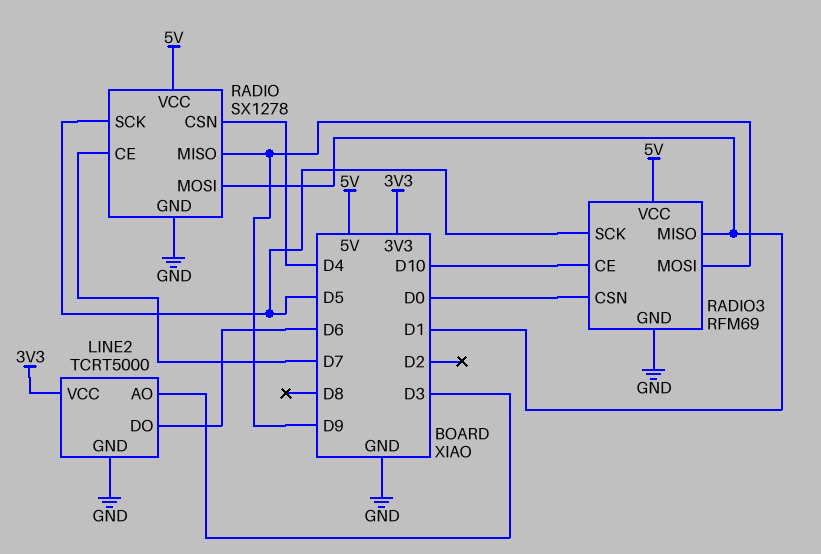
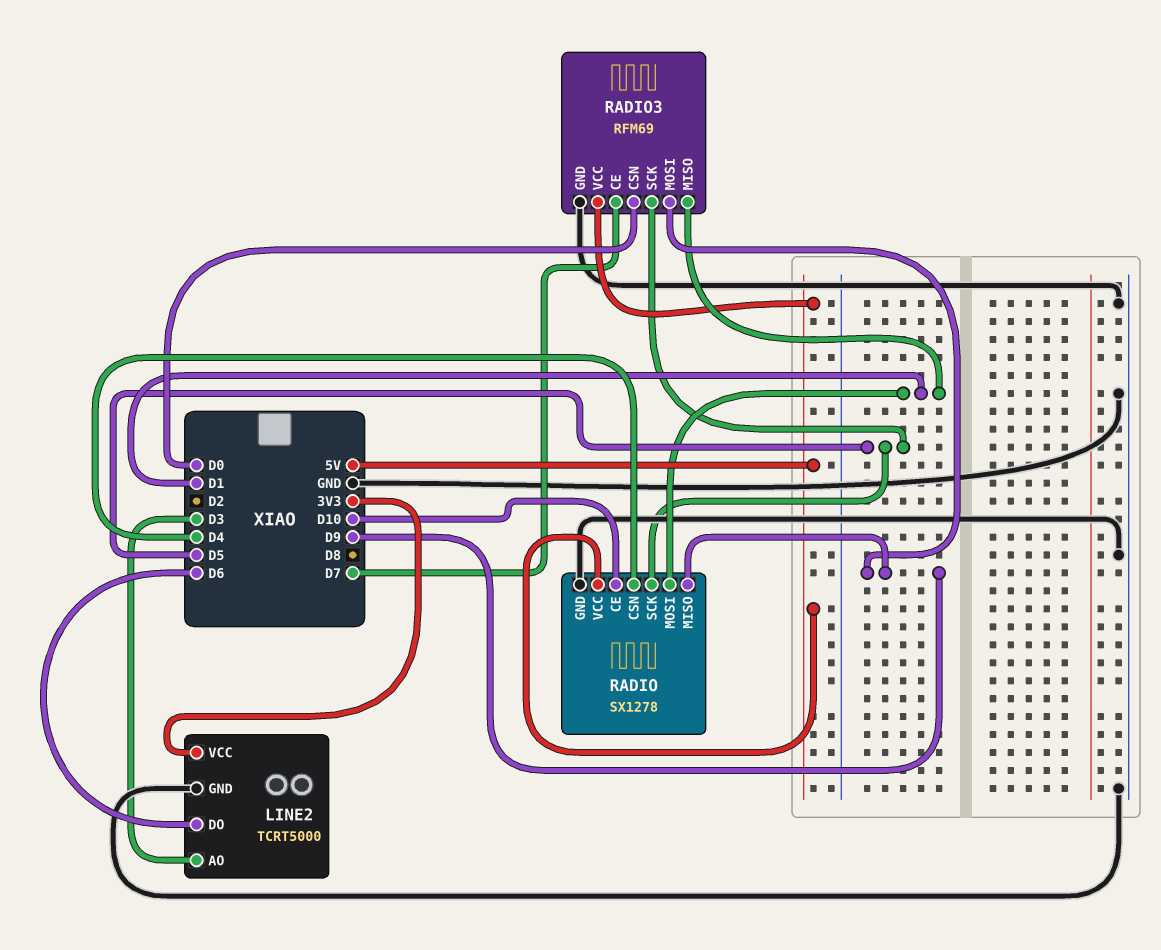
RADIO pin CE: D7 -> D10
RADIO3 pin CE: D10 -> D7

